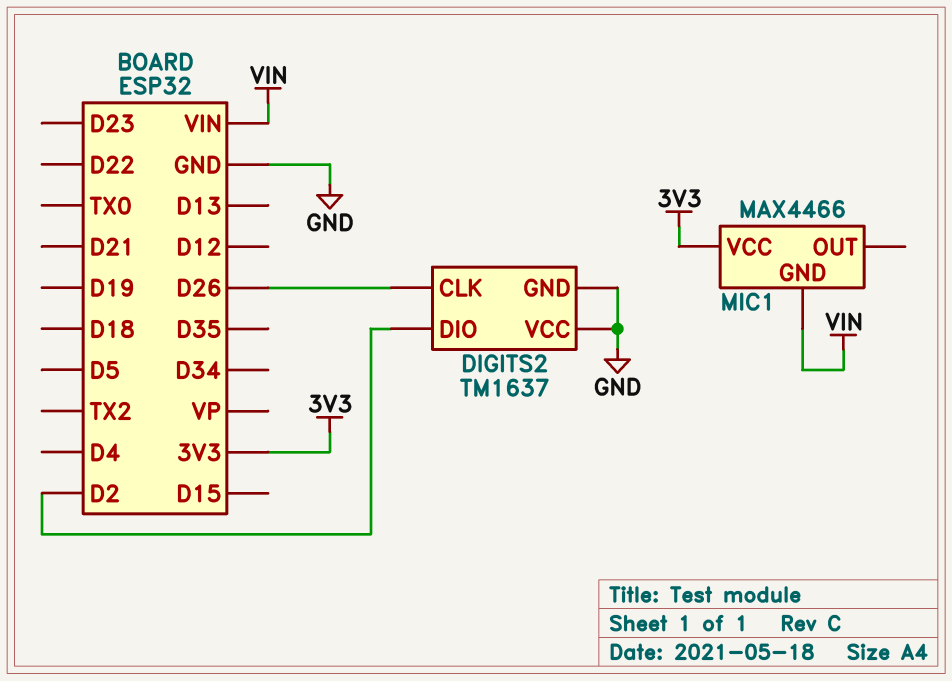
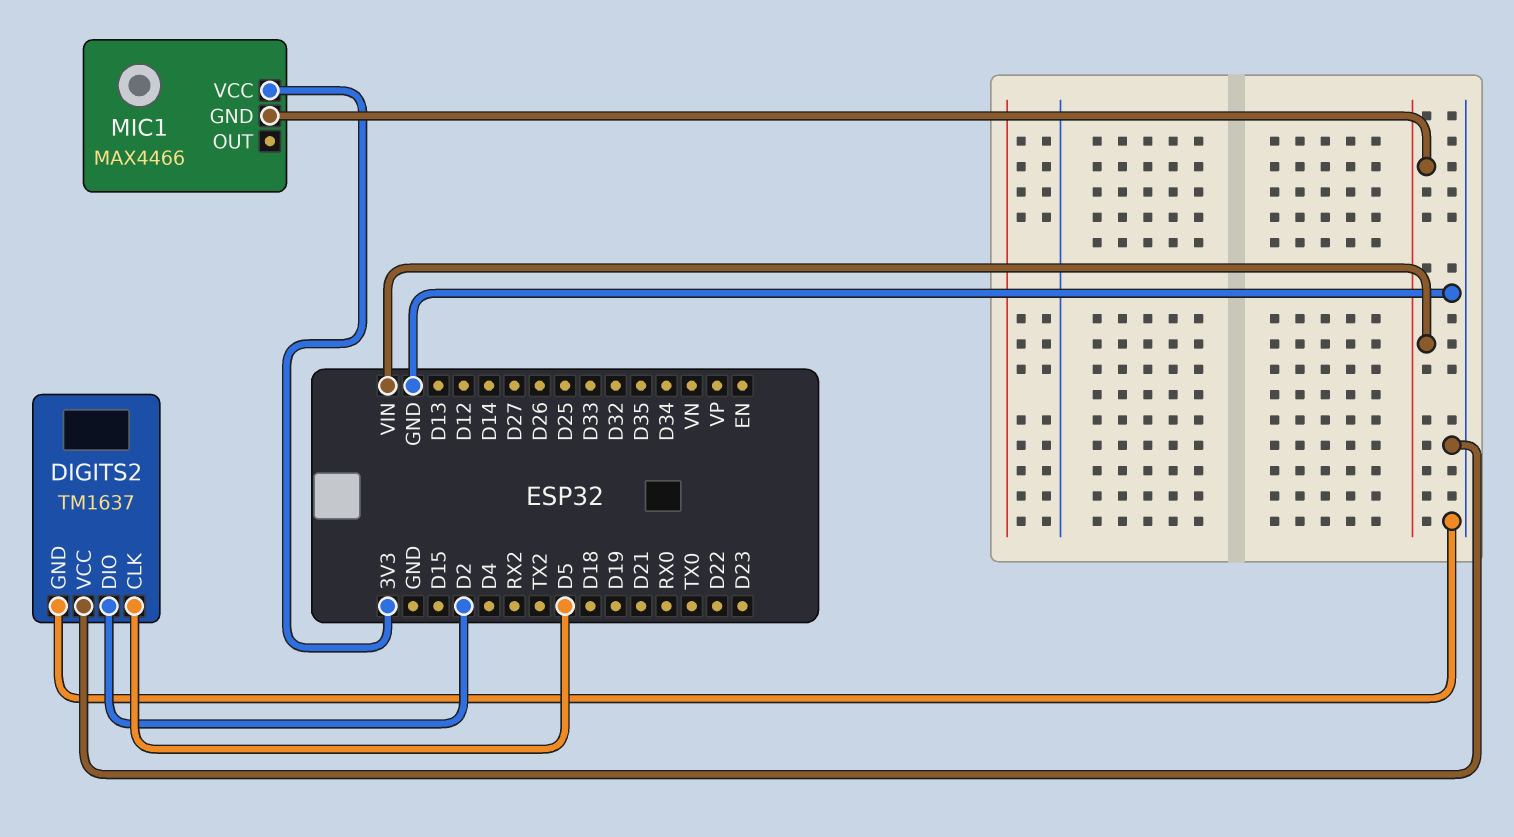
DIGITS2 pin CLK: D26 -> D5

